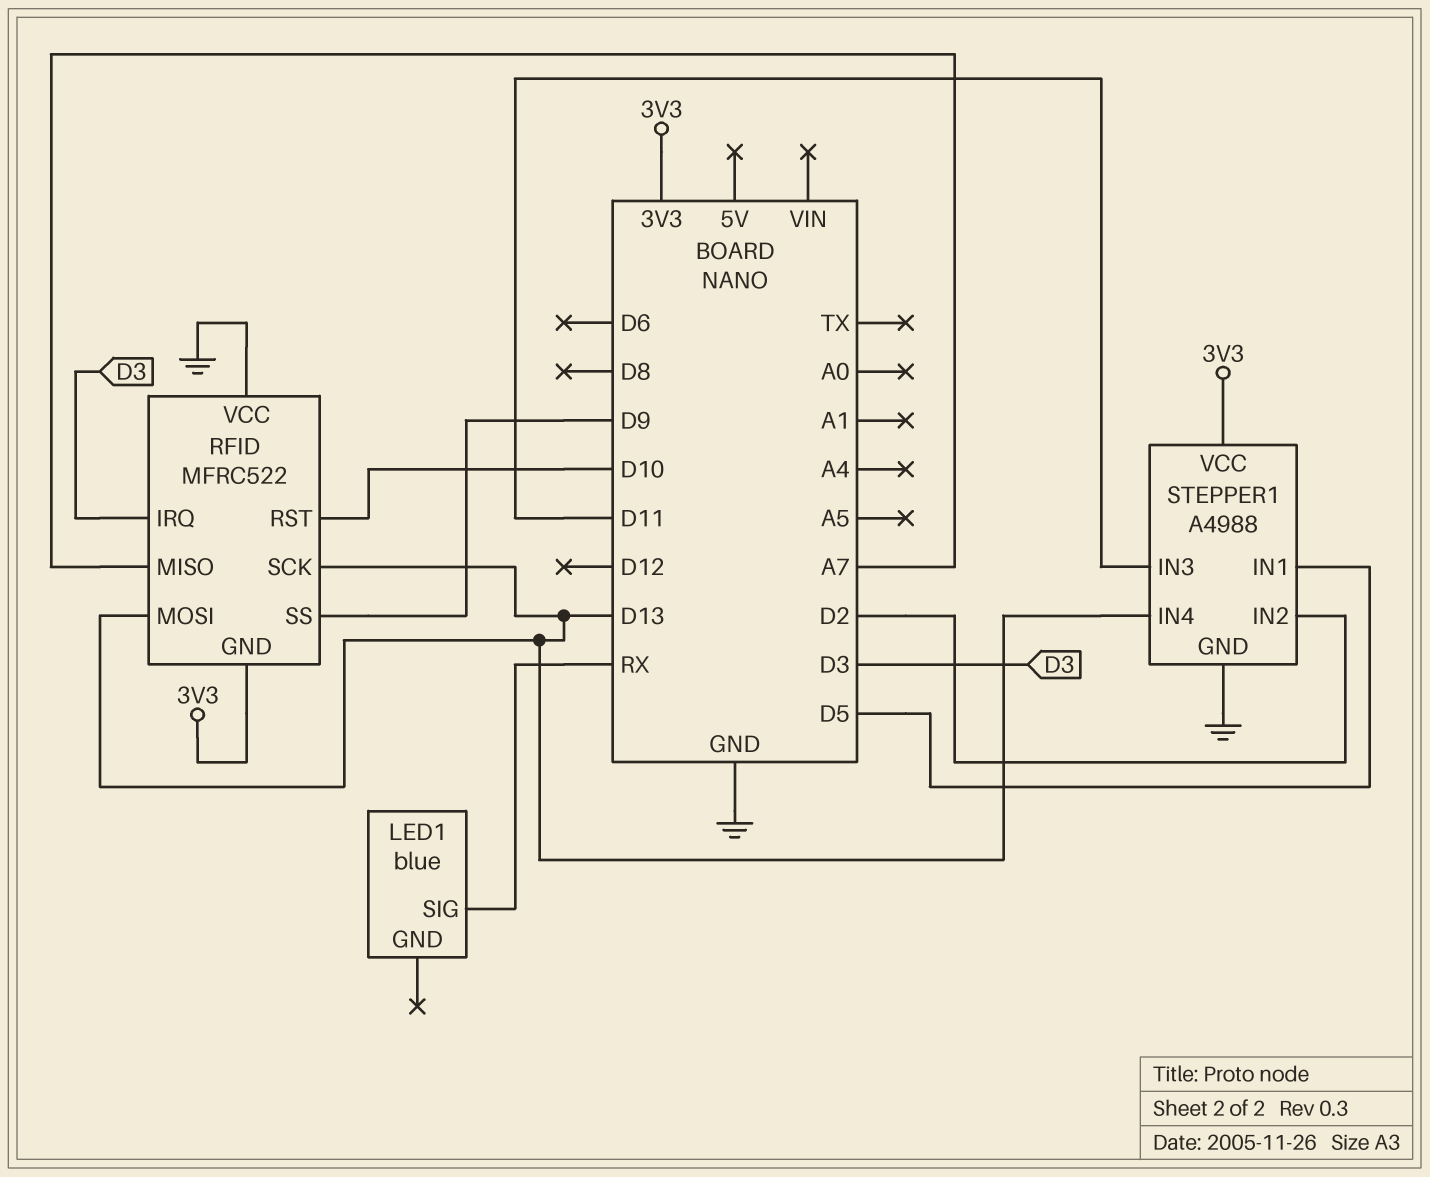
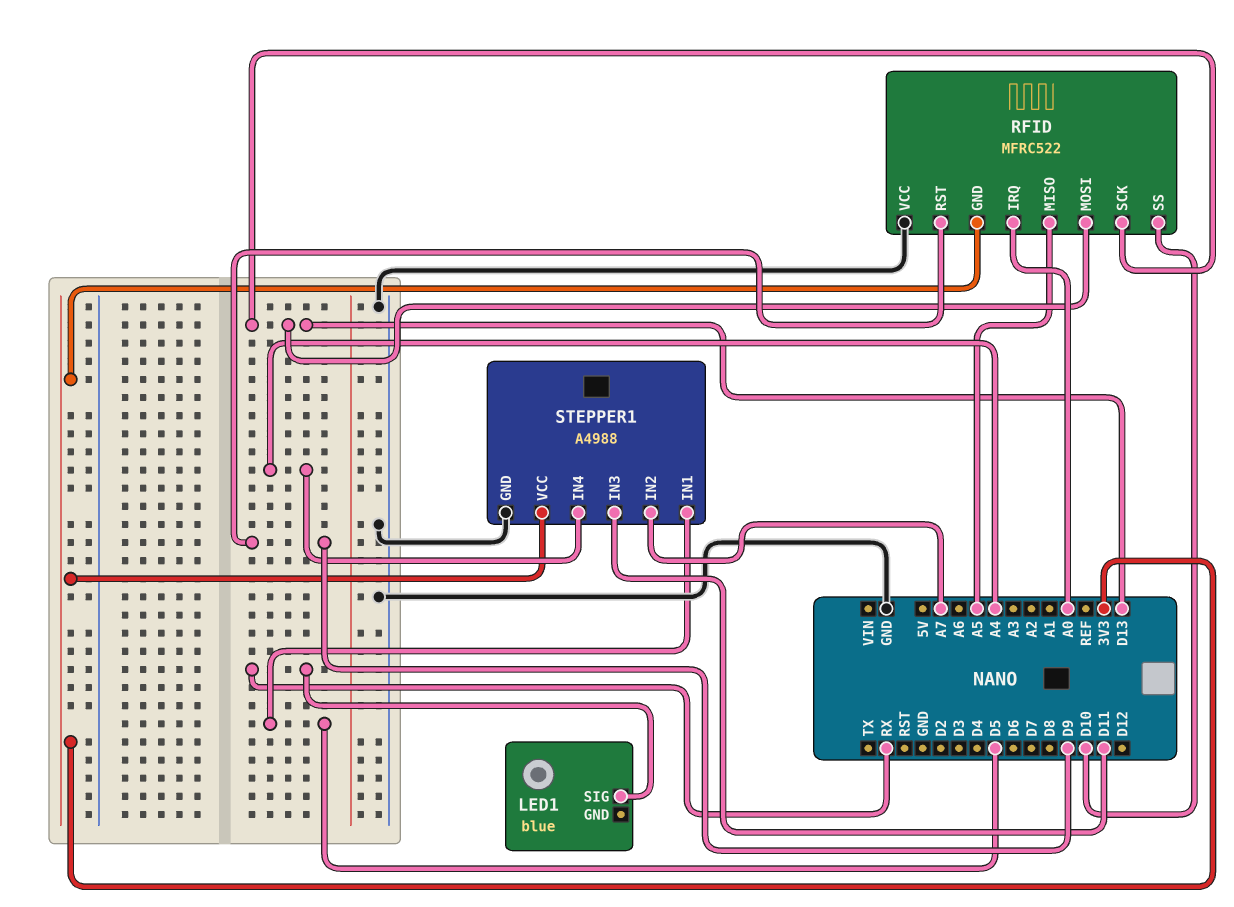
RFID pin IRQ: D3 -> A0
RFID pin MISO: A7 -> A5
RFID pin RST: D10 -> D9
RFID pin SS: D9 -> D10
STEPPER1 pin IN2: D2 -> A7
STEPPER1 pin IN4: D13 -> A4

